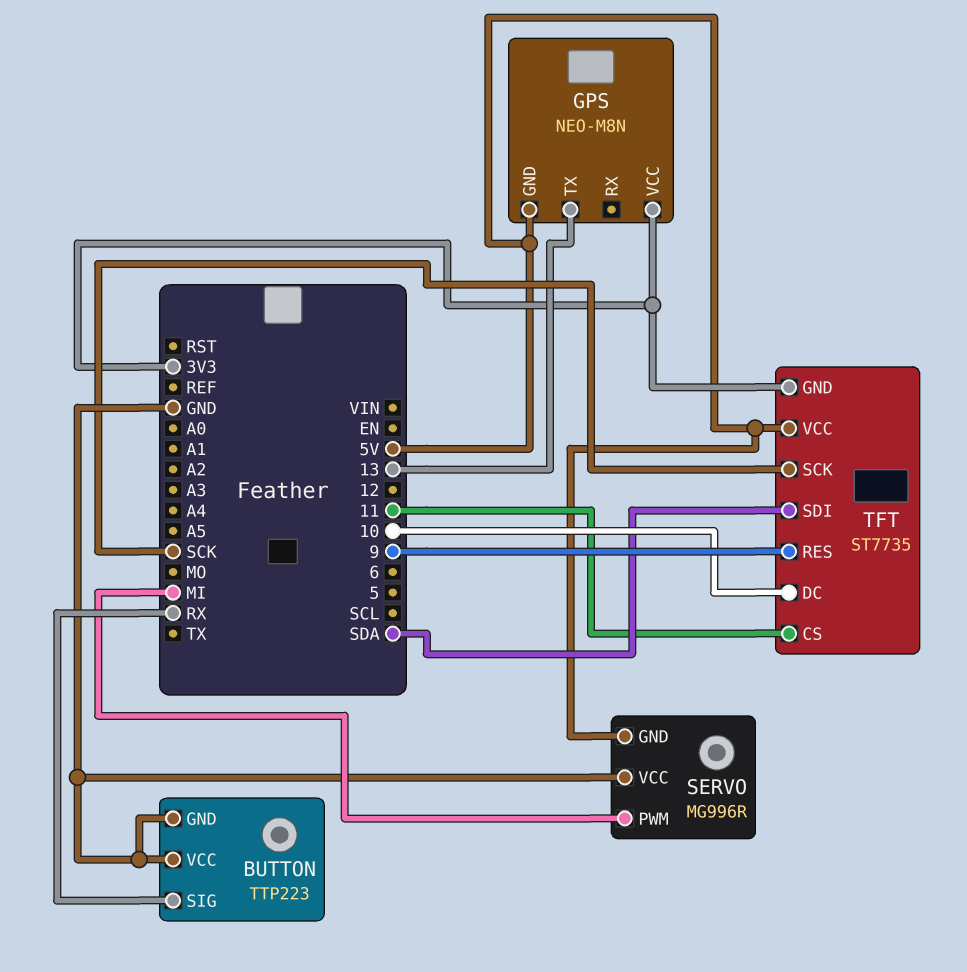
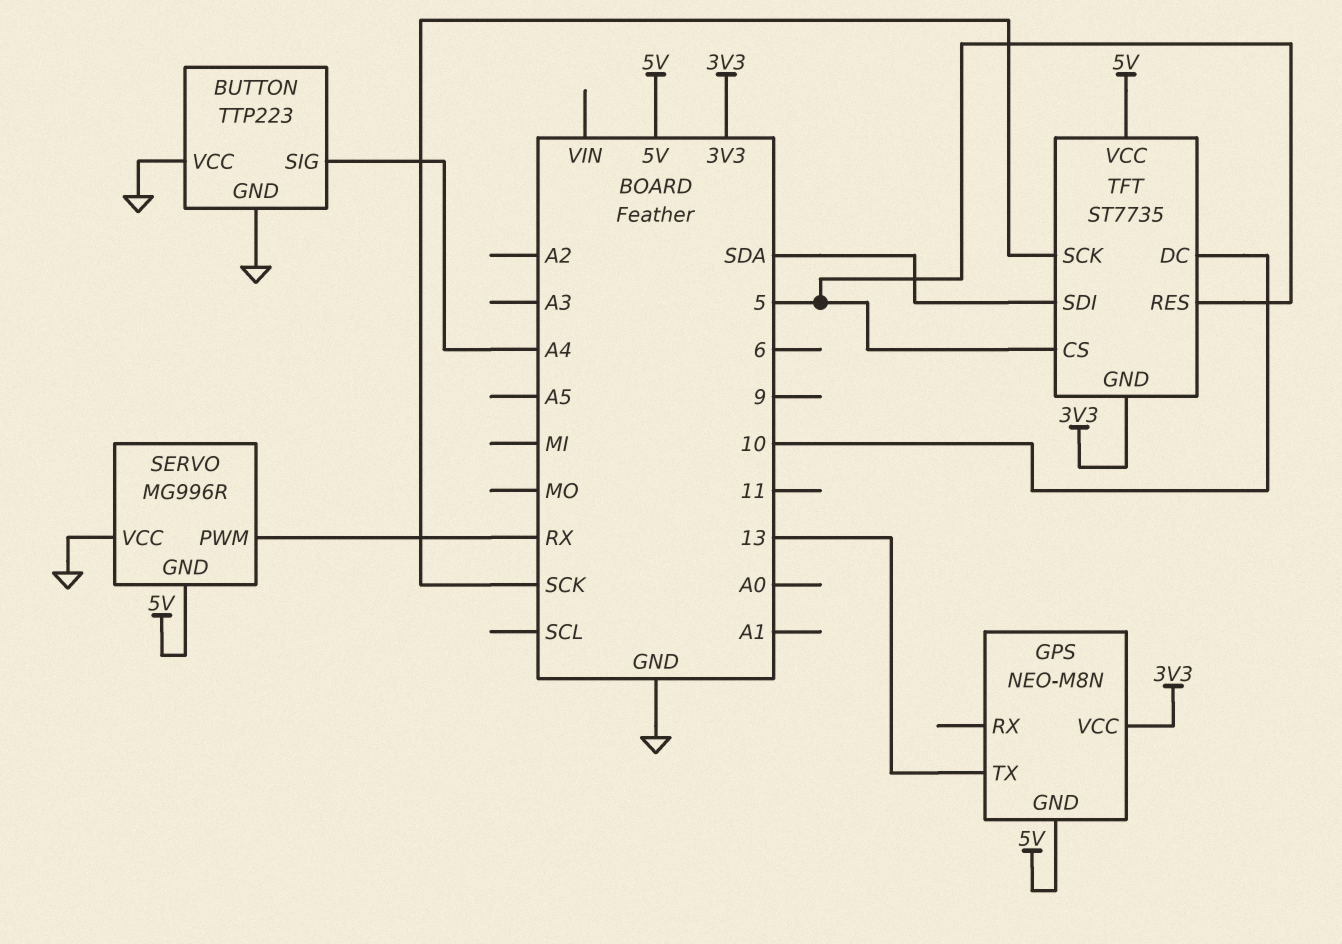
BUTTON pin SIG: RX -> A4
SERVO pin PWM: MI -> RX
TFT pin CS: 11 -> 5
TFT pin RES: 9 -> 5

